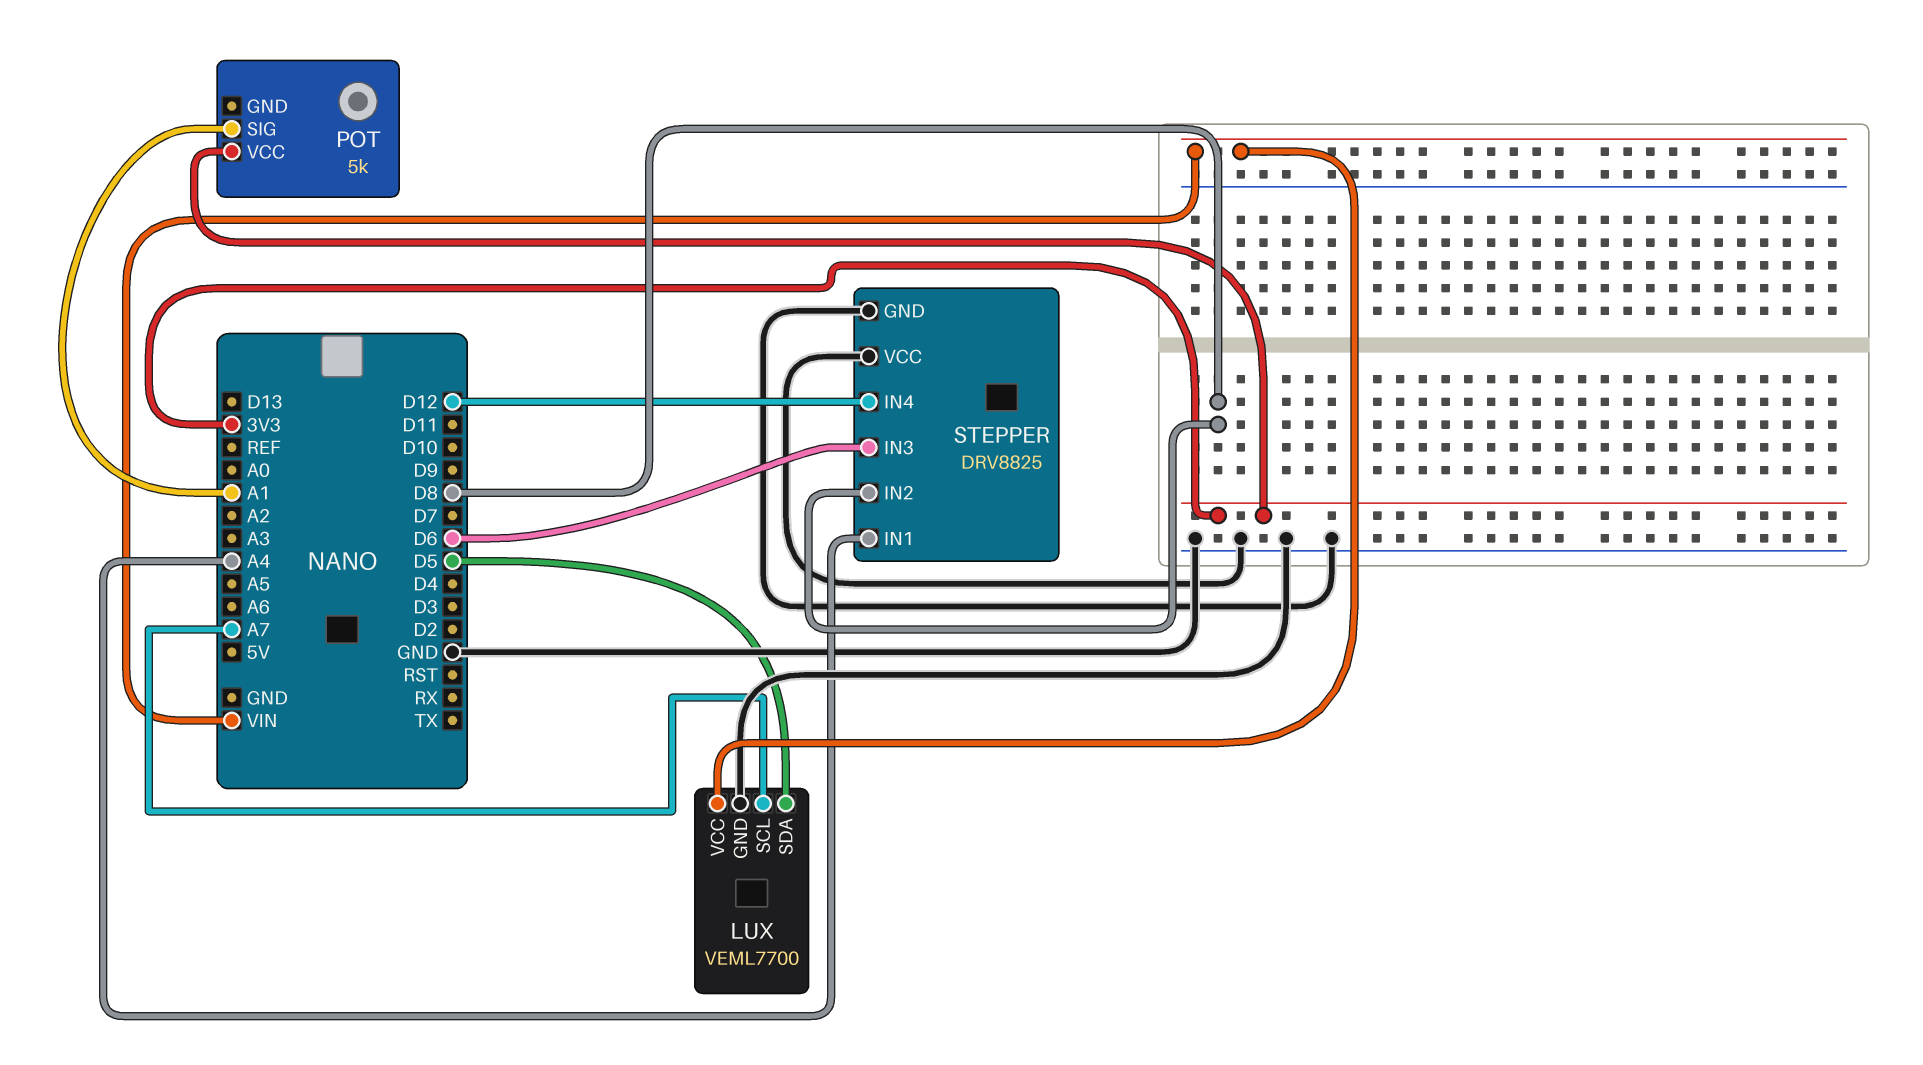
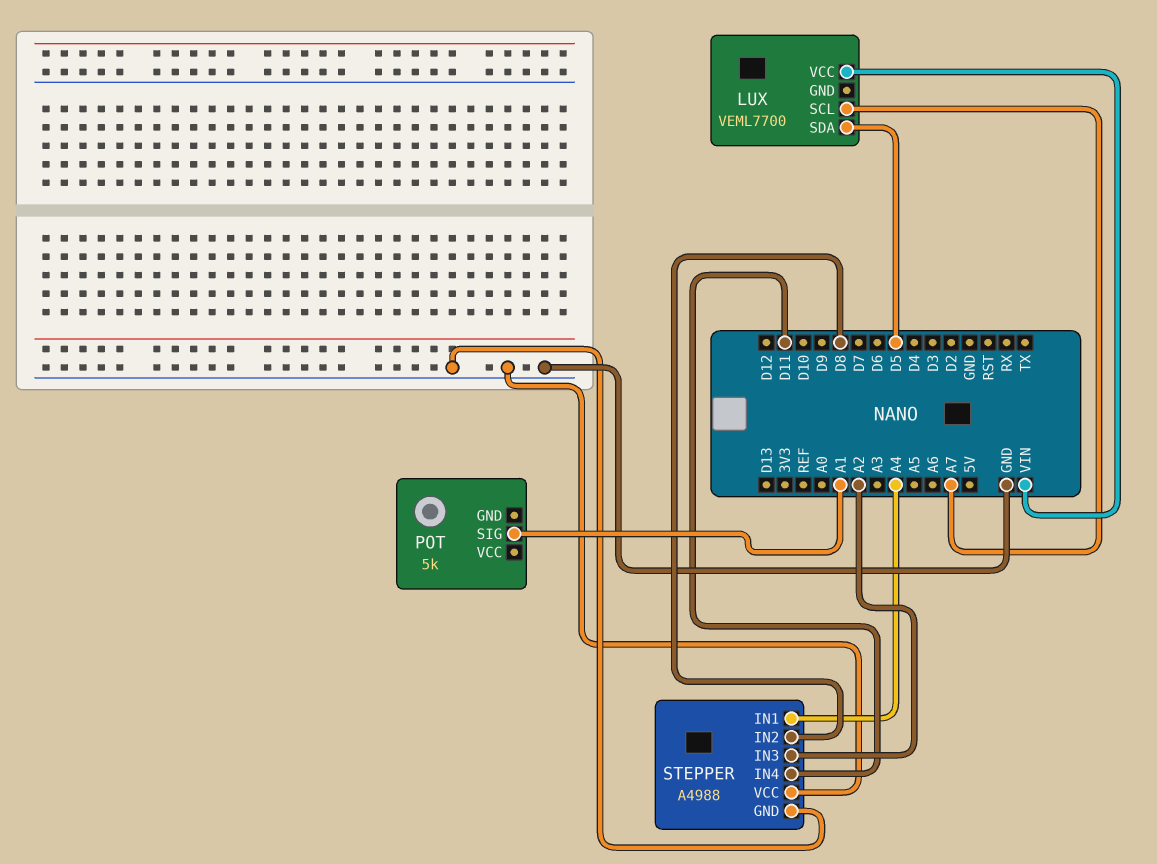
LUX pin GND: GND -> none
POT pin VCC: 3V3 -> none
STEPPER: DRV8825 -> A4988
STEPPER pin IN3: D6 -> A2
STEPPER pin IN4: D12 -> D11

